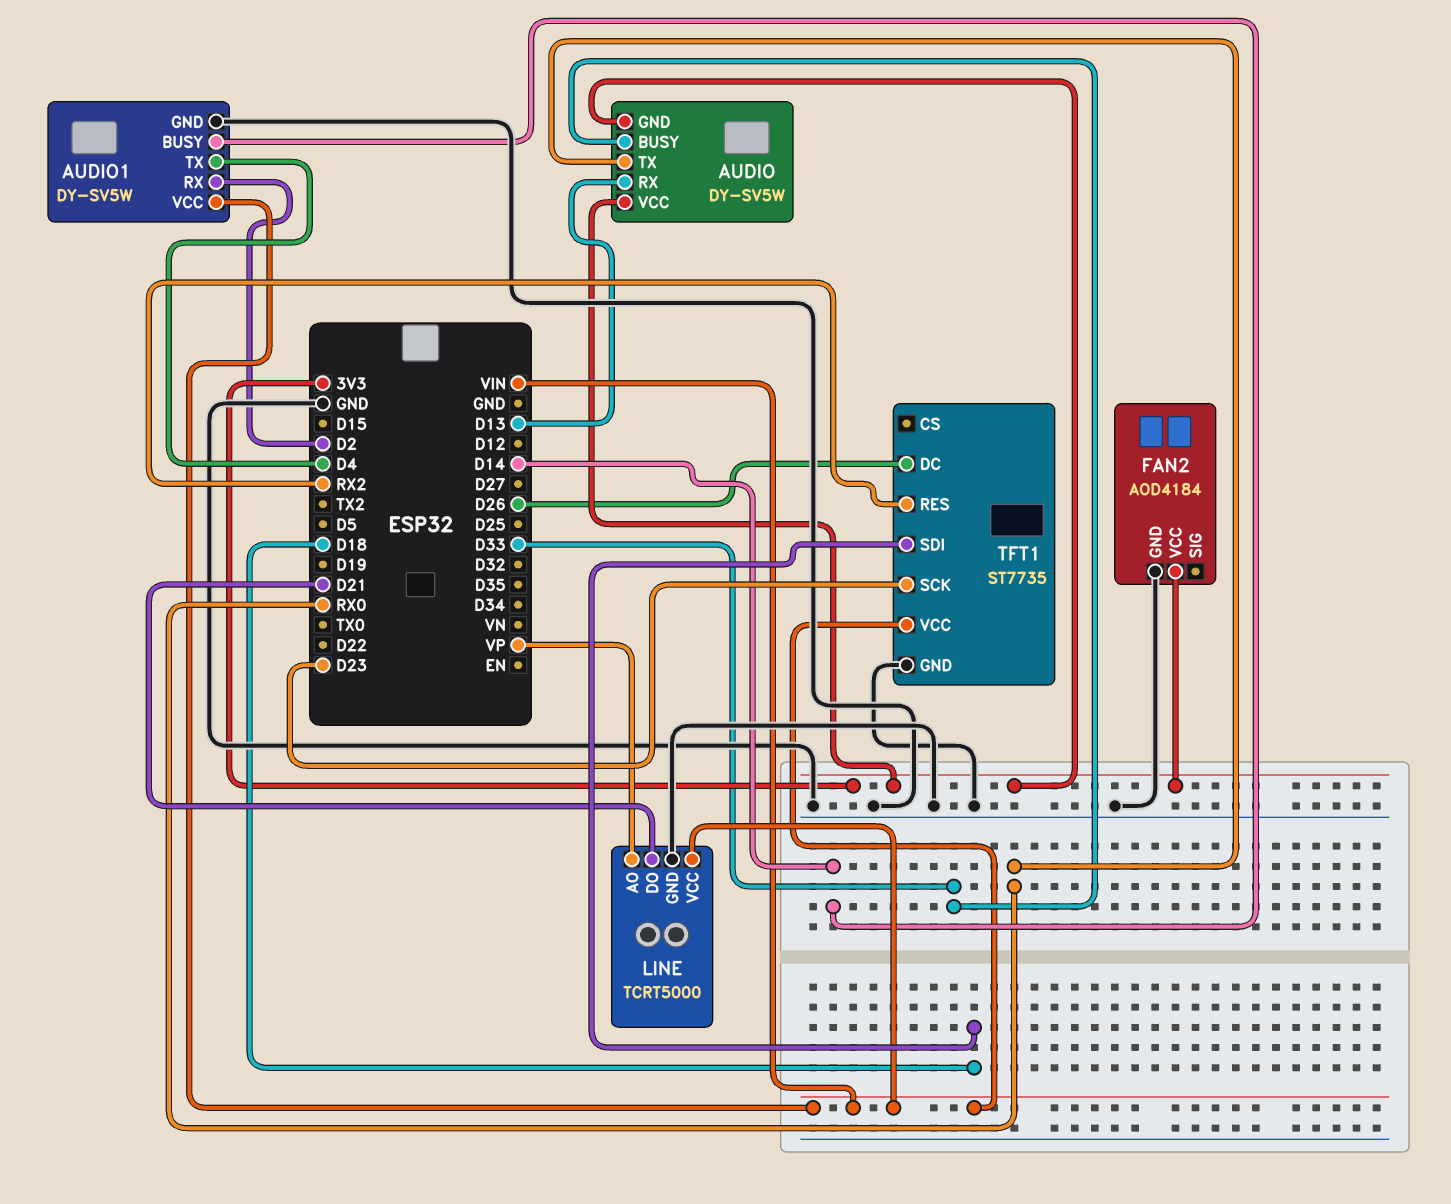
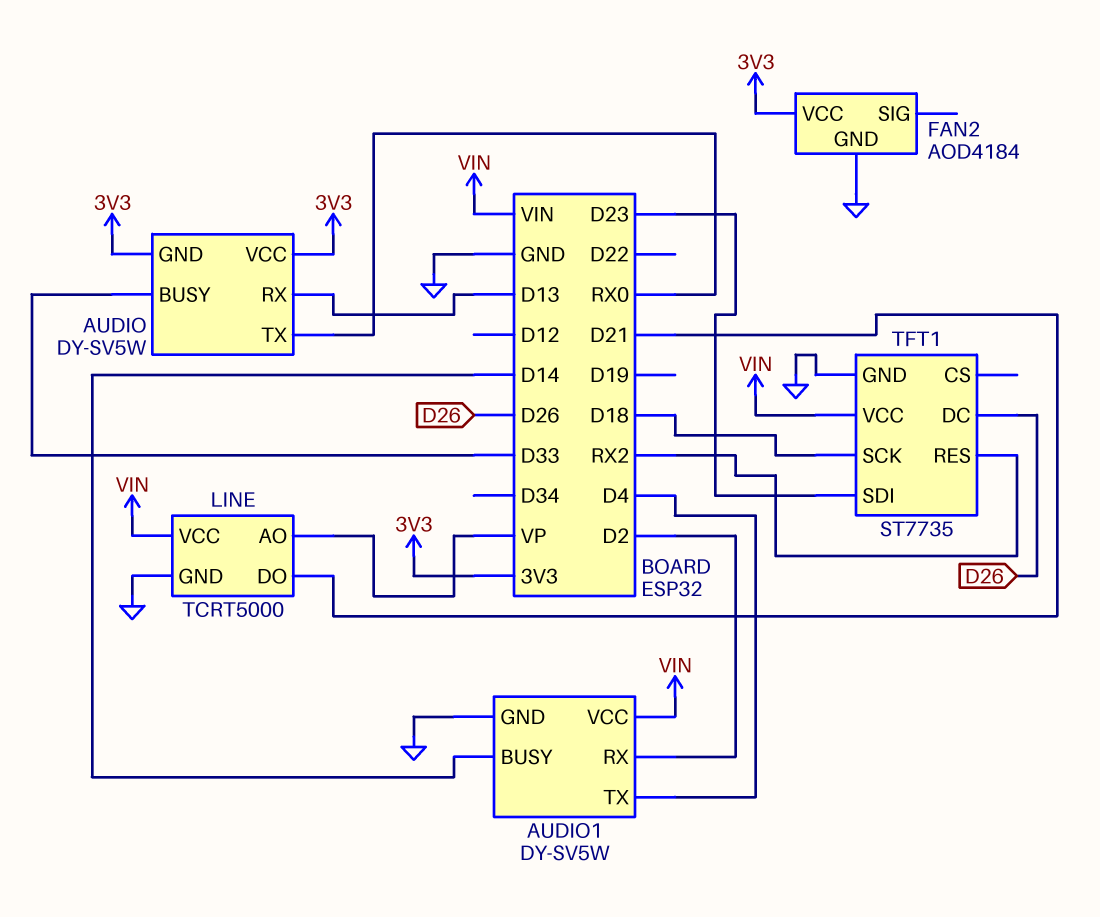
TFT1 pin SCK: D23 -> D18
TFT1 pin SDI: D18 -> D23

